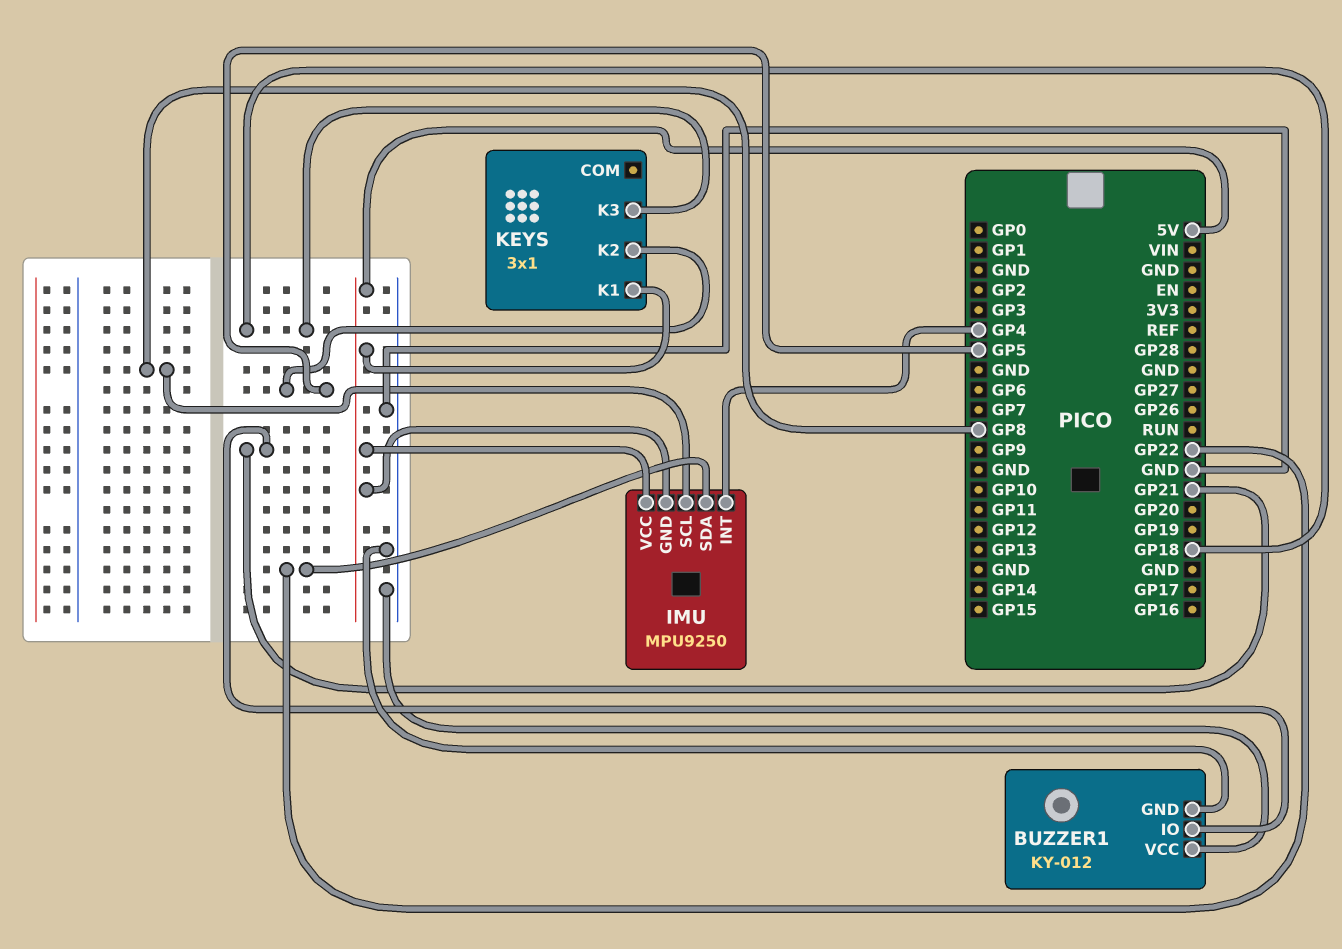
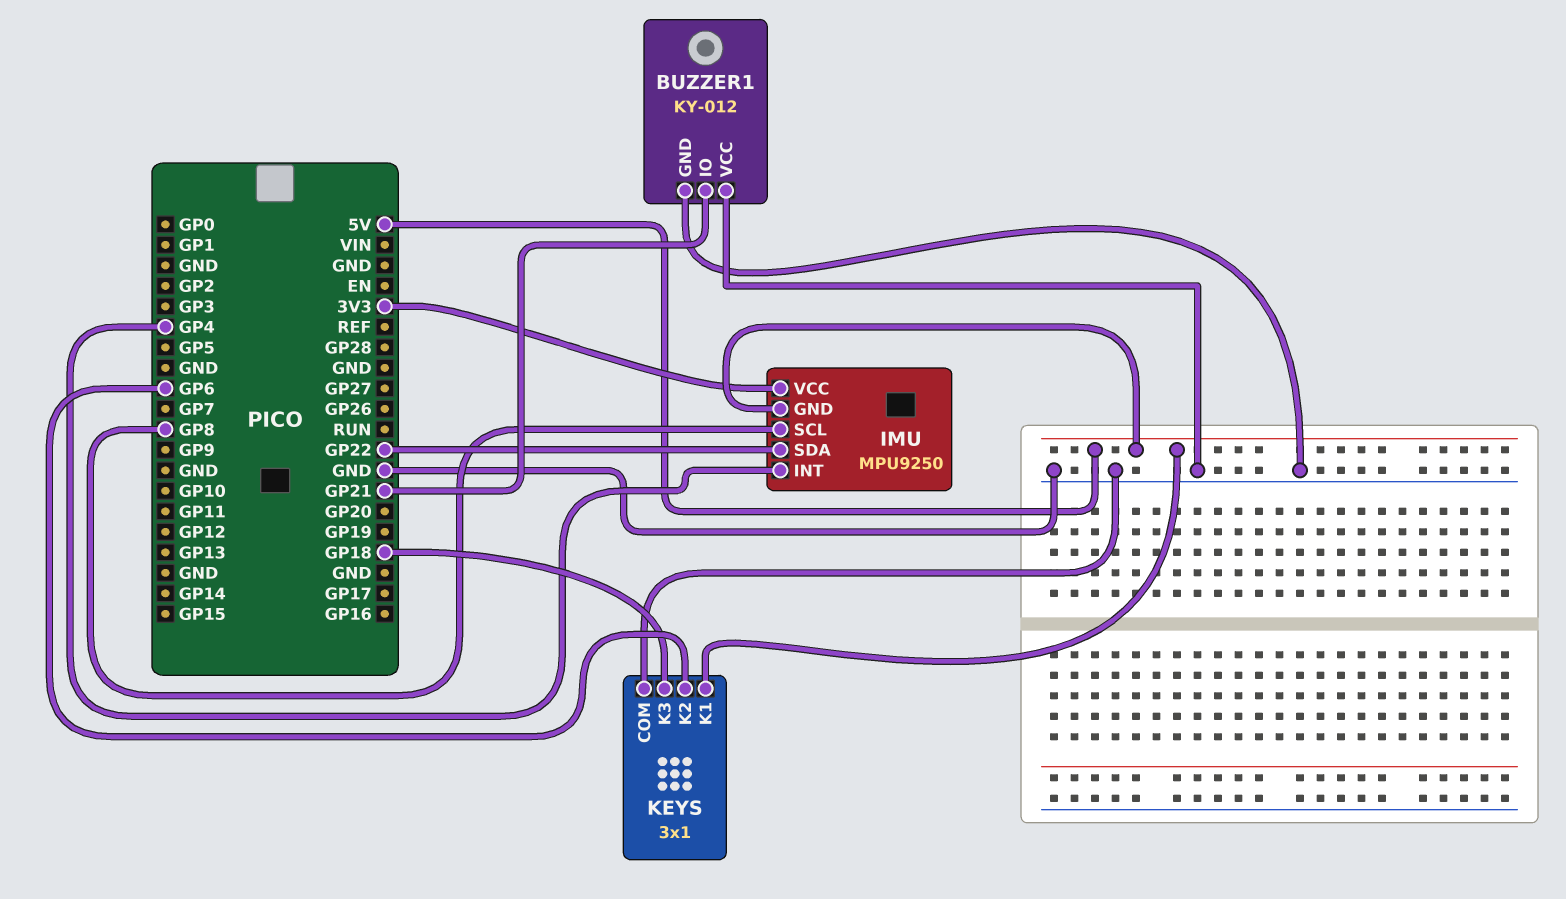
IMU pin VCC: 5V -> 3V3
KEYS pin COM: none -> GND
KEYS pin K2: GP5 -> GP6

